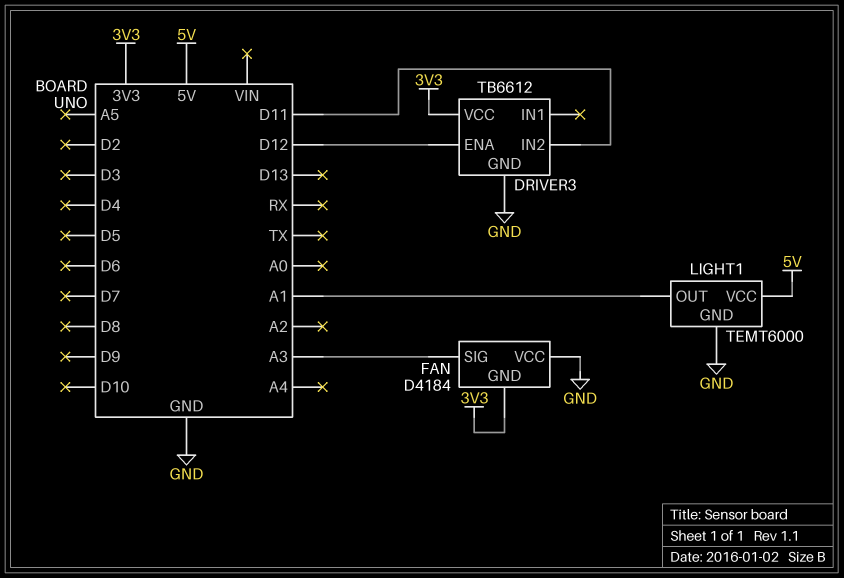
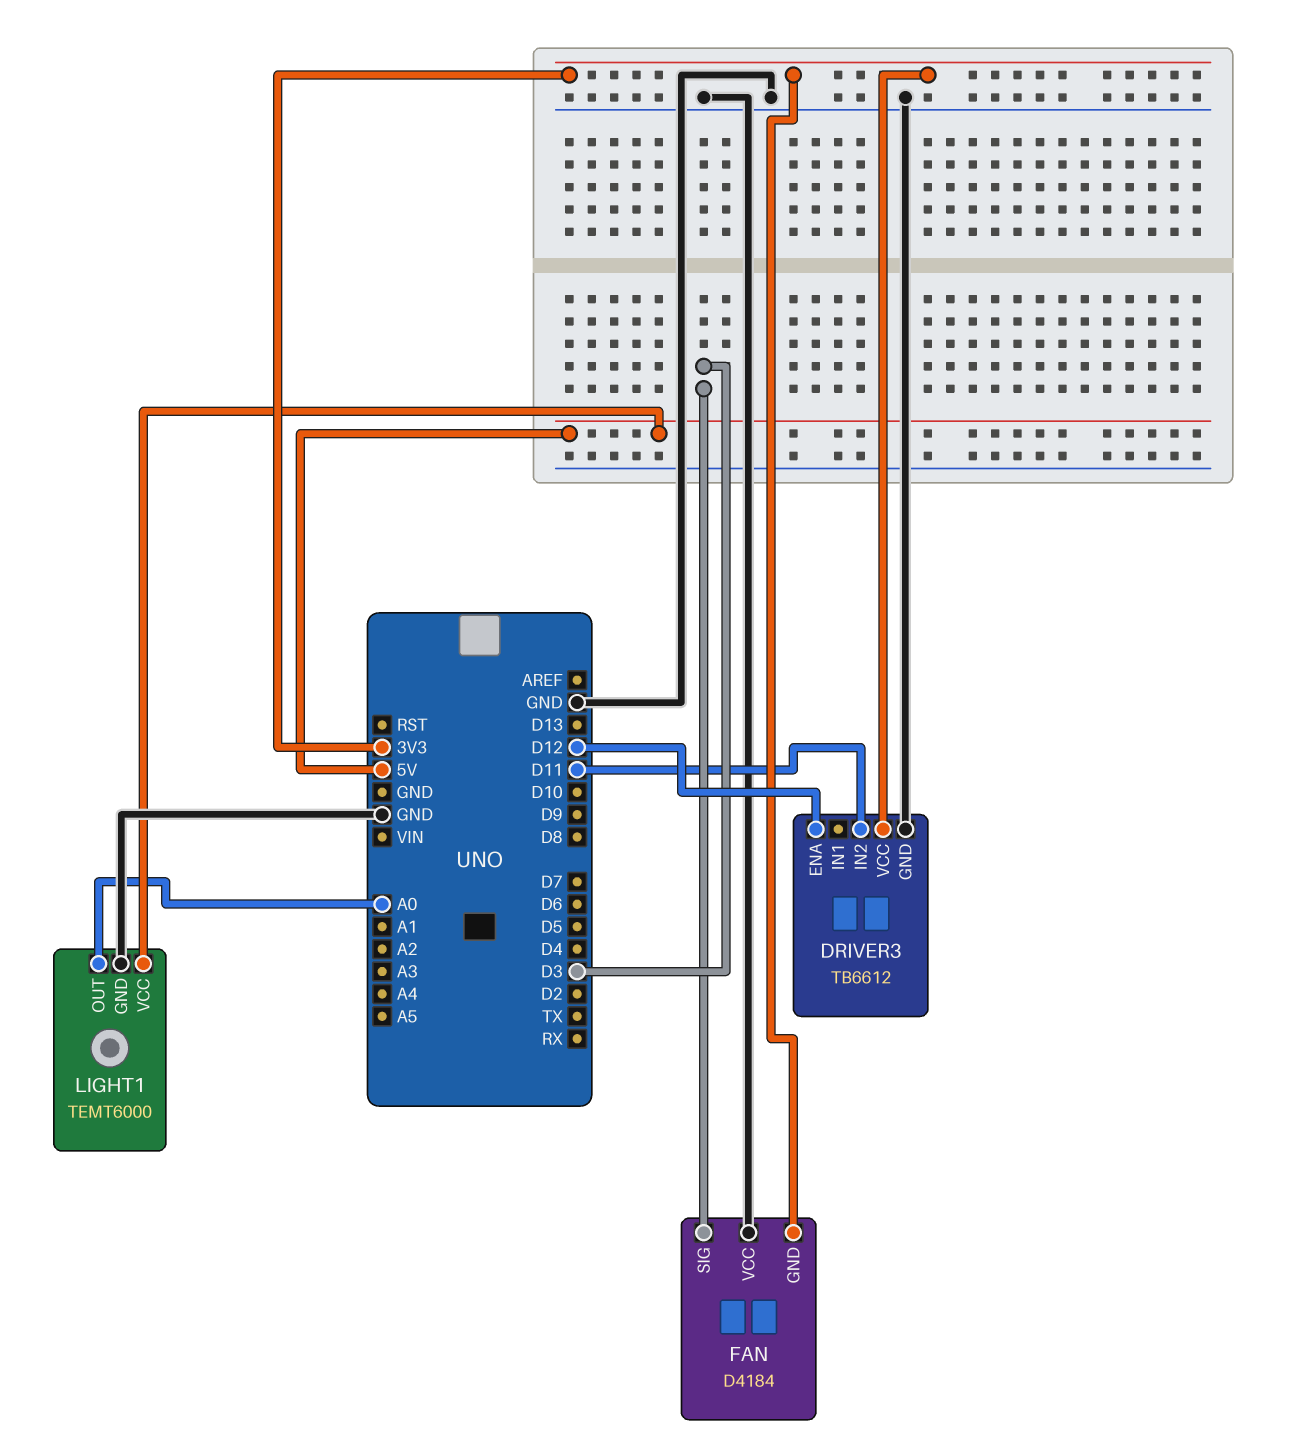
FAN pin SIG: A3 -> D3
LIGHT1 pin OUT: A1 -> A0

